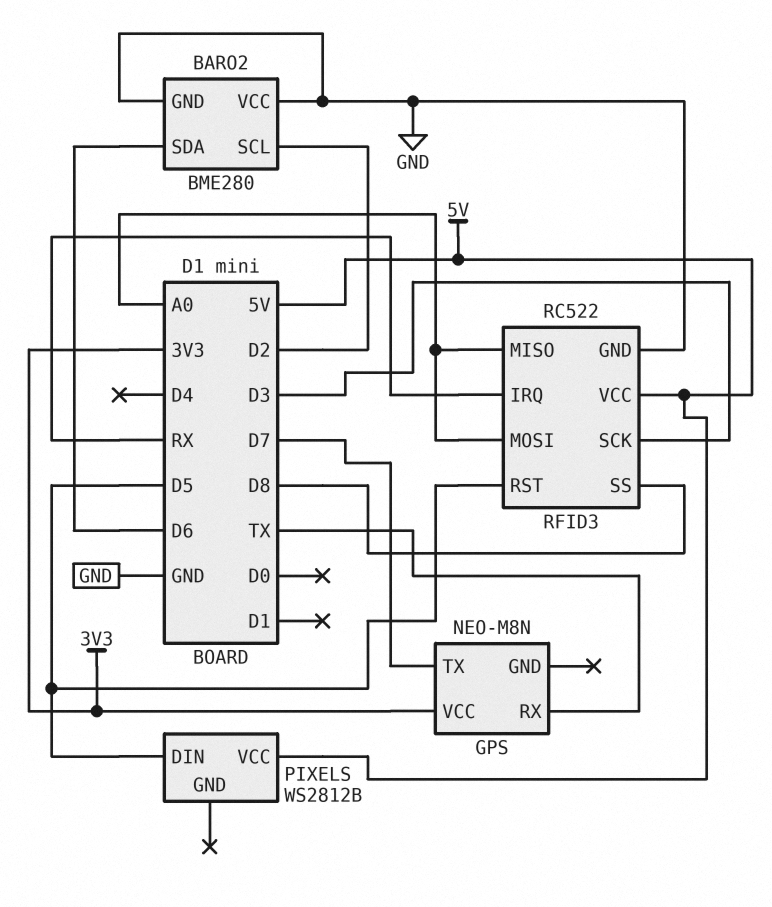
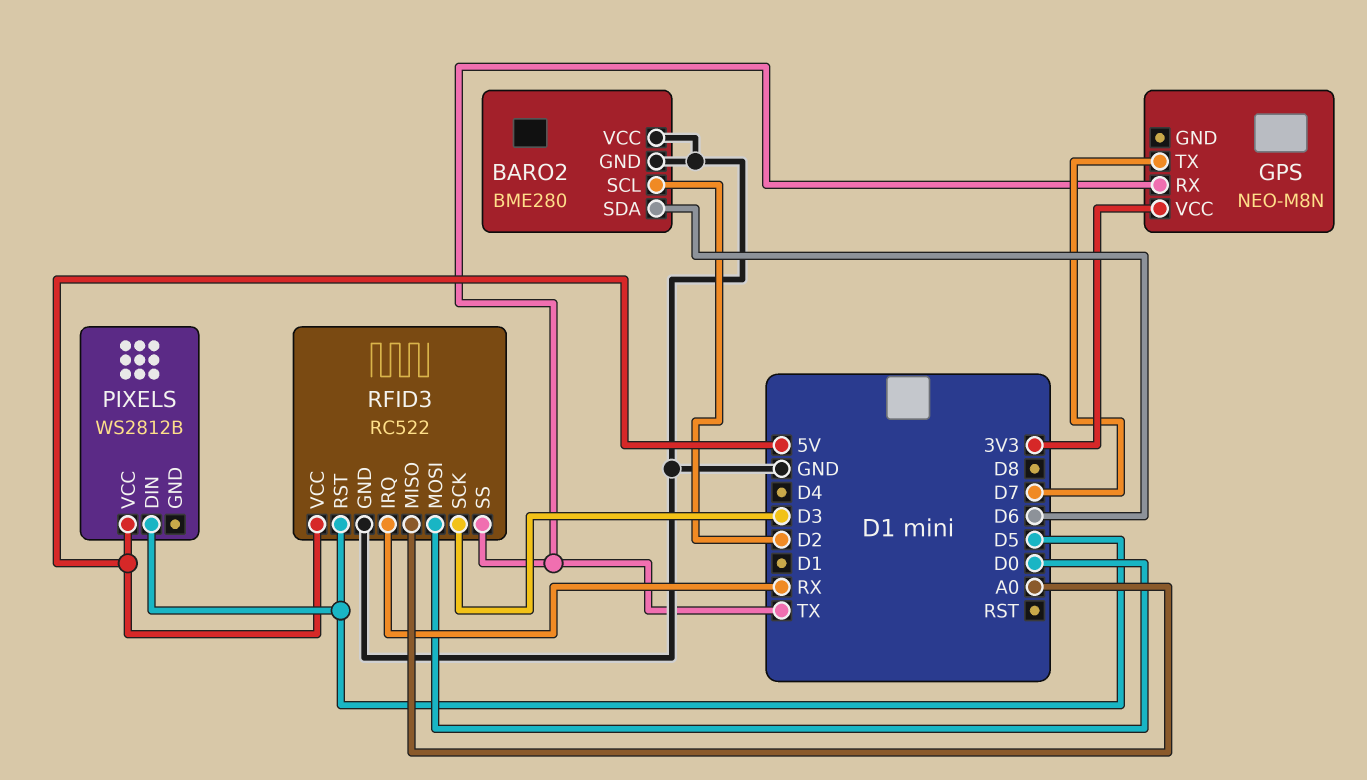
RFID3 pin MOSI: A0 -> D0
RFID3 pin SS: D8 -> TX

